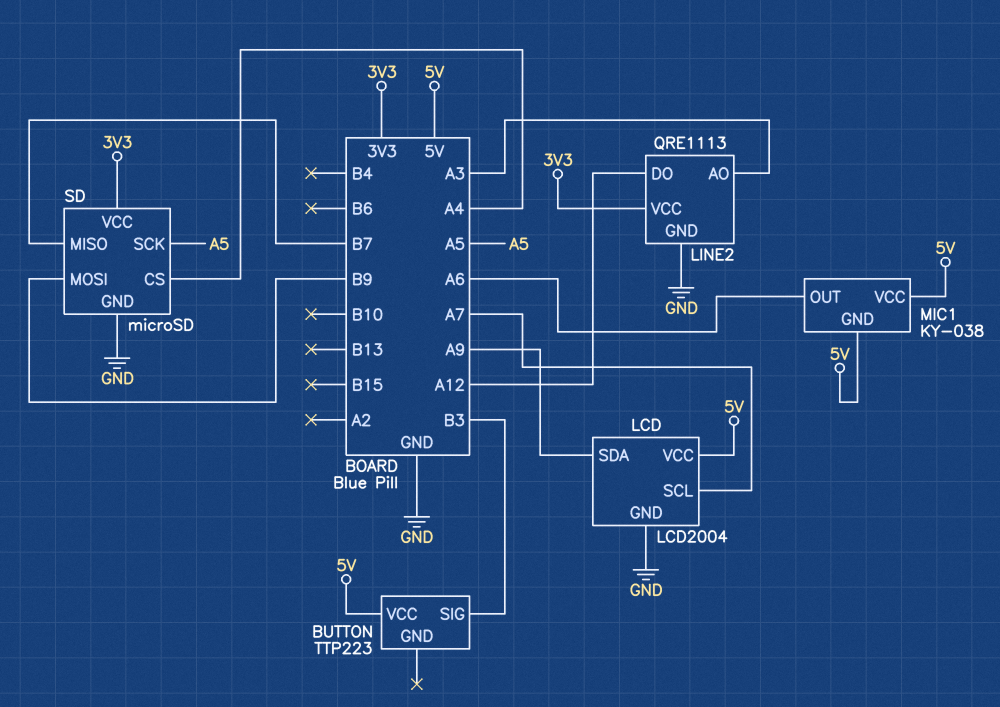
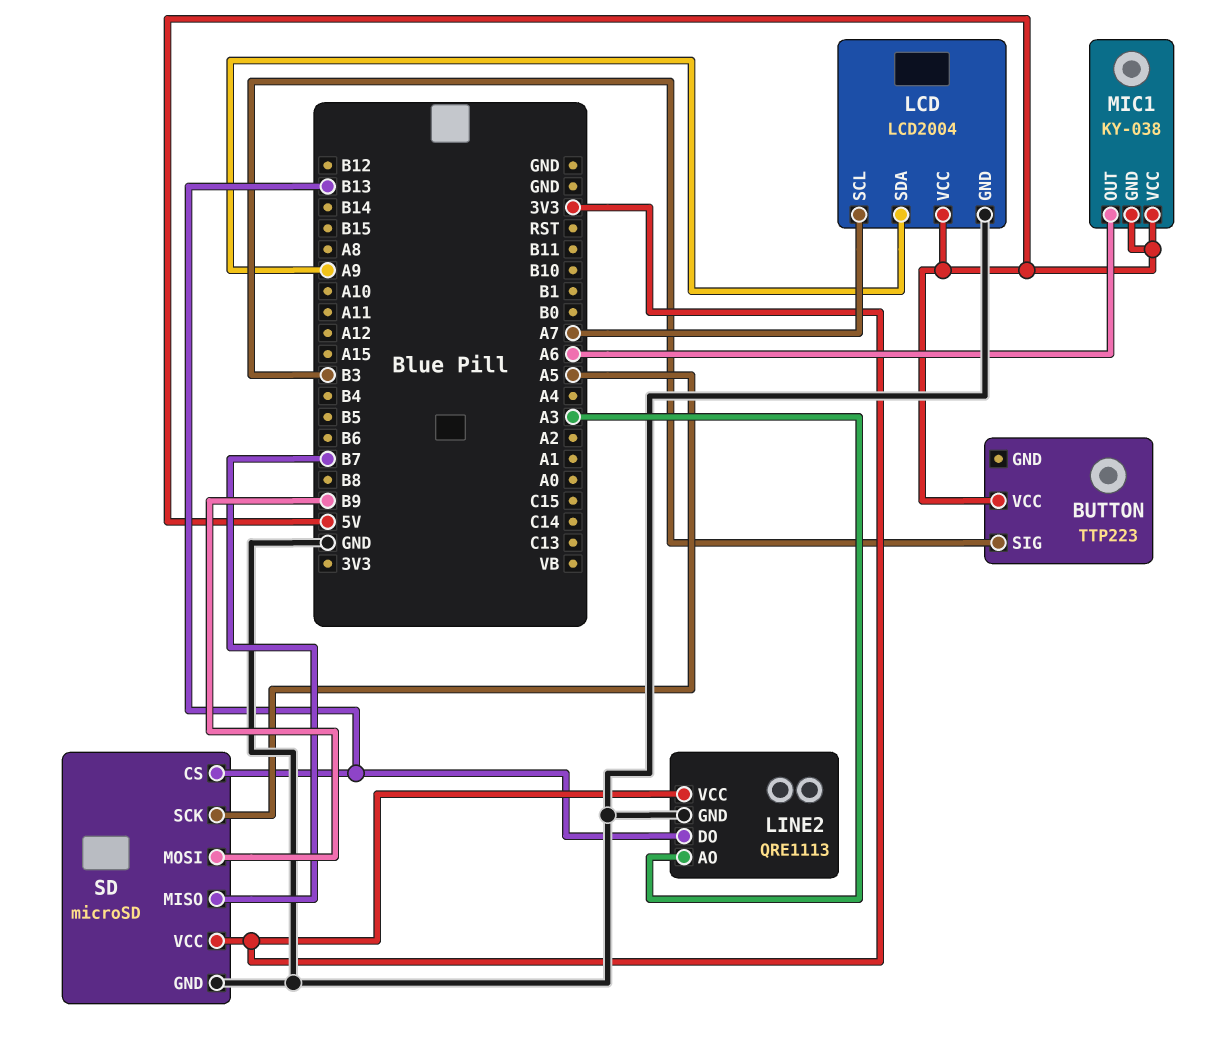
LINE2 pin DO: A12 -> B13
SD pin CS: A4 -> B13

